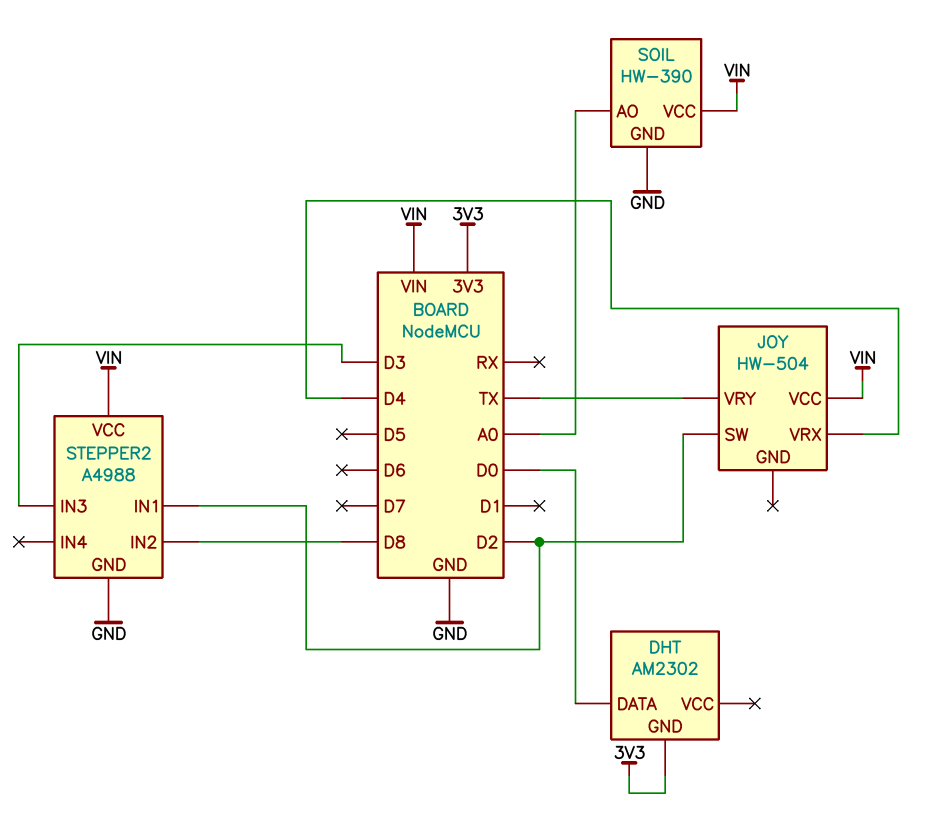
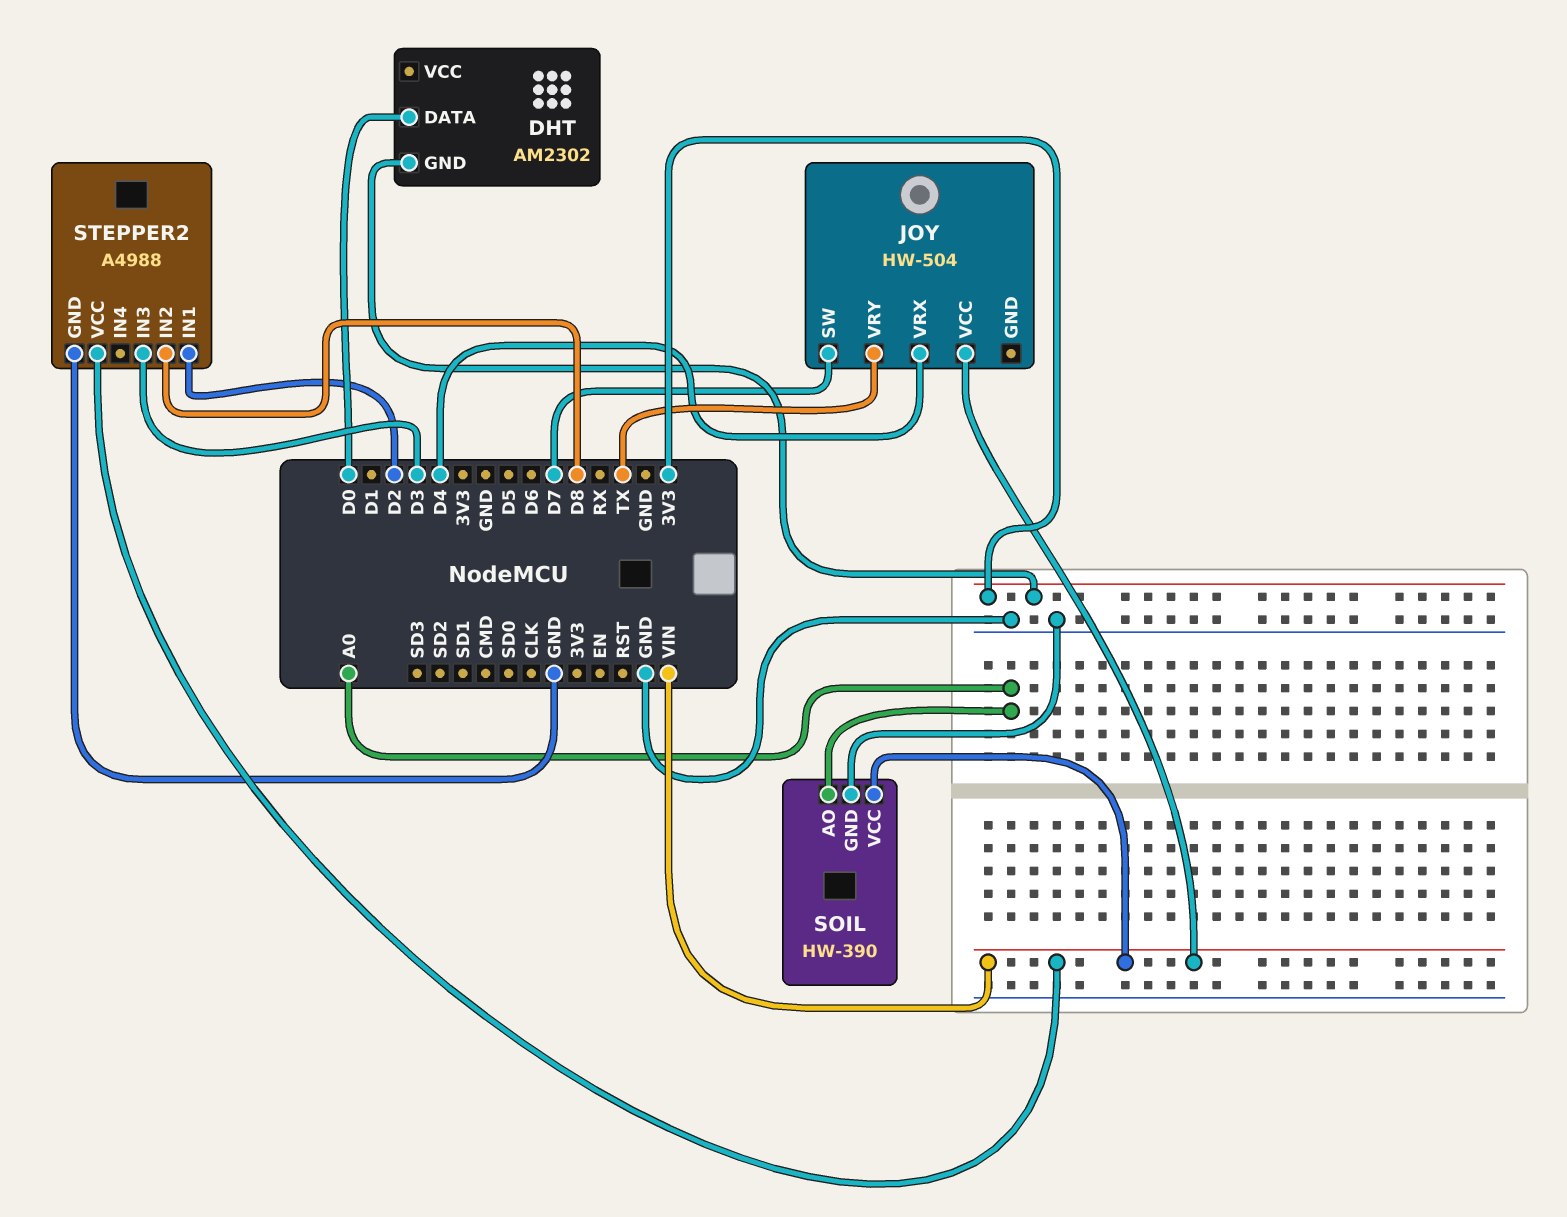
JOY pin SW: D2 -> D7

